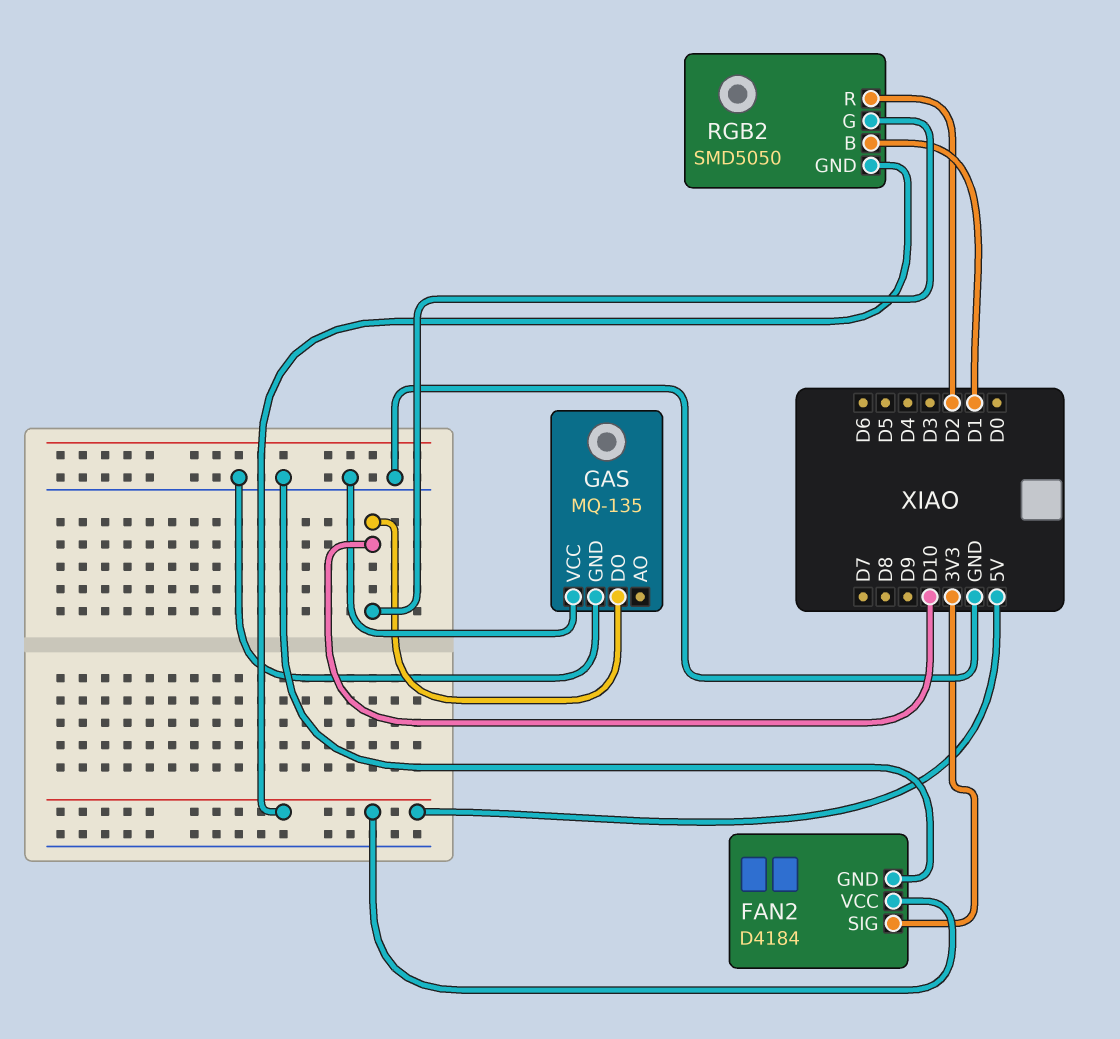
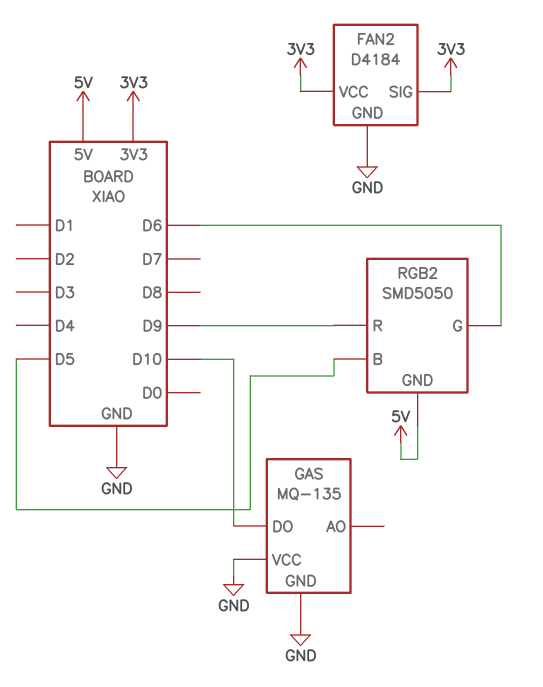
FAN2 pin VCC: 5V -> 3V3
RGB2 pin B: D1 -> D5
RGB2 pin G: D10 -> D6
RGB2 pin R: D2 -> D9

